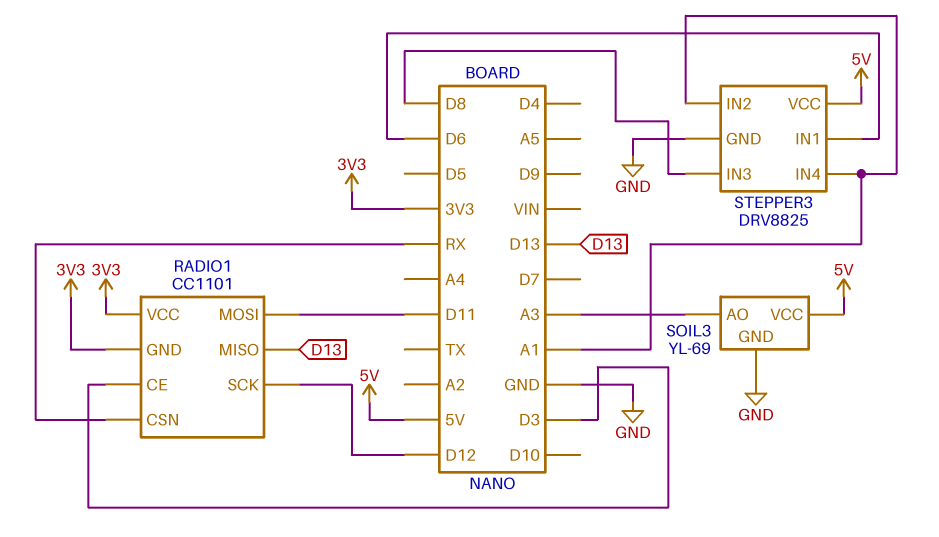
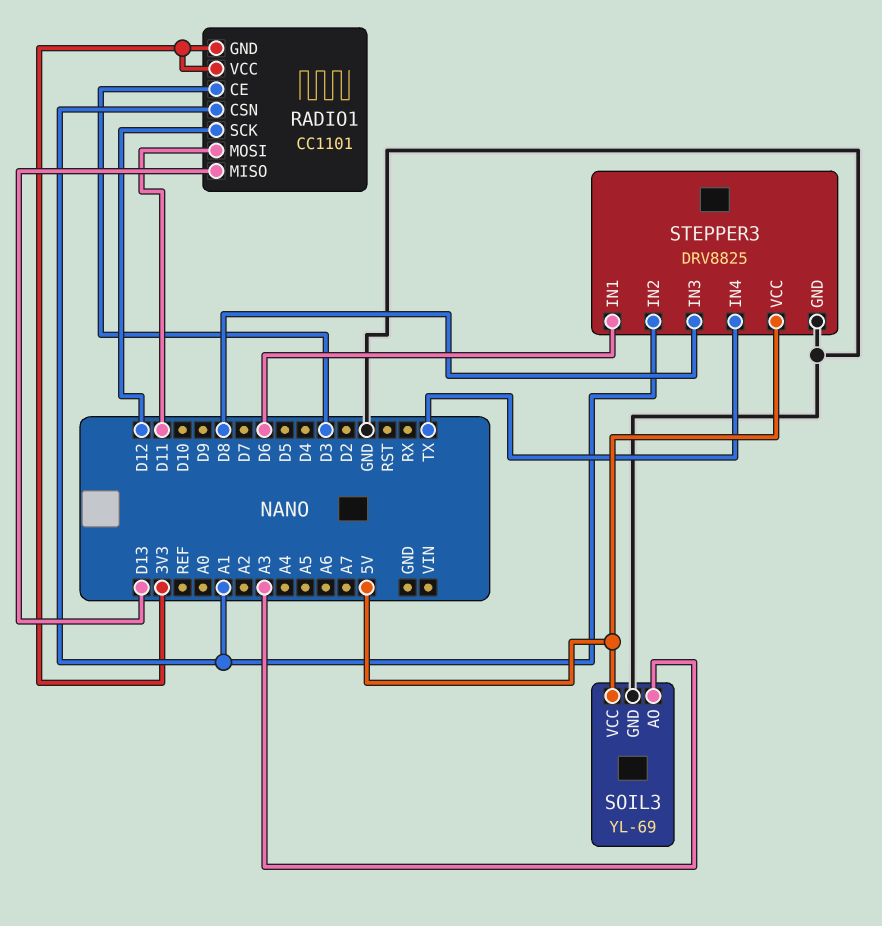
RADIO1 pin CSN: RX -> A1
STEPPER3 pin IN4: A1 -> TX

